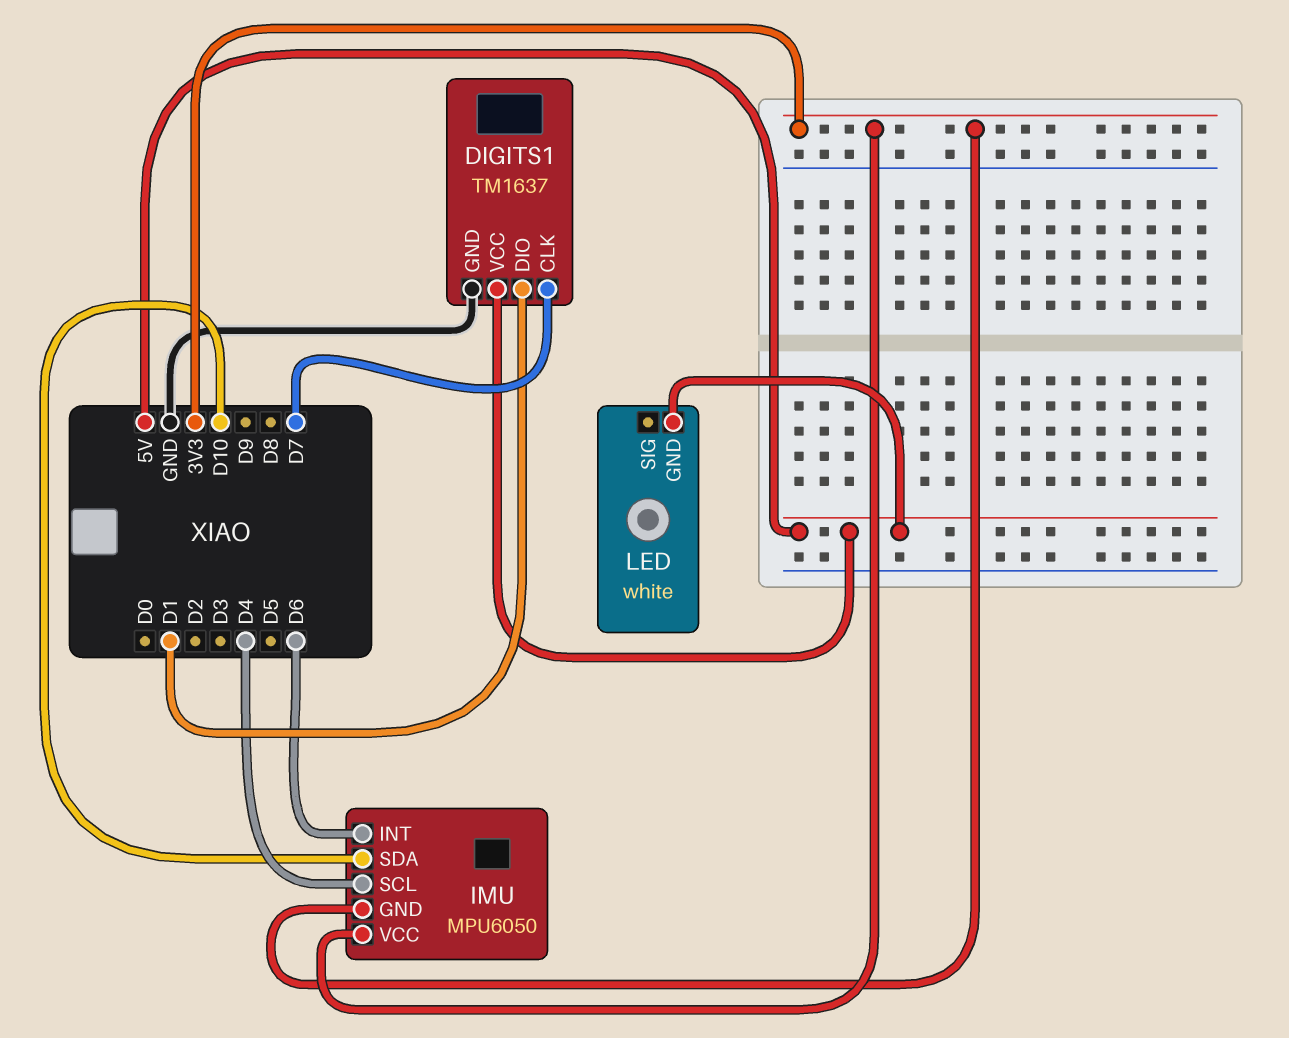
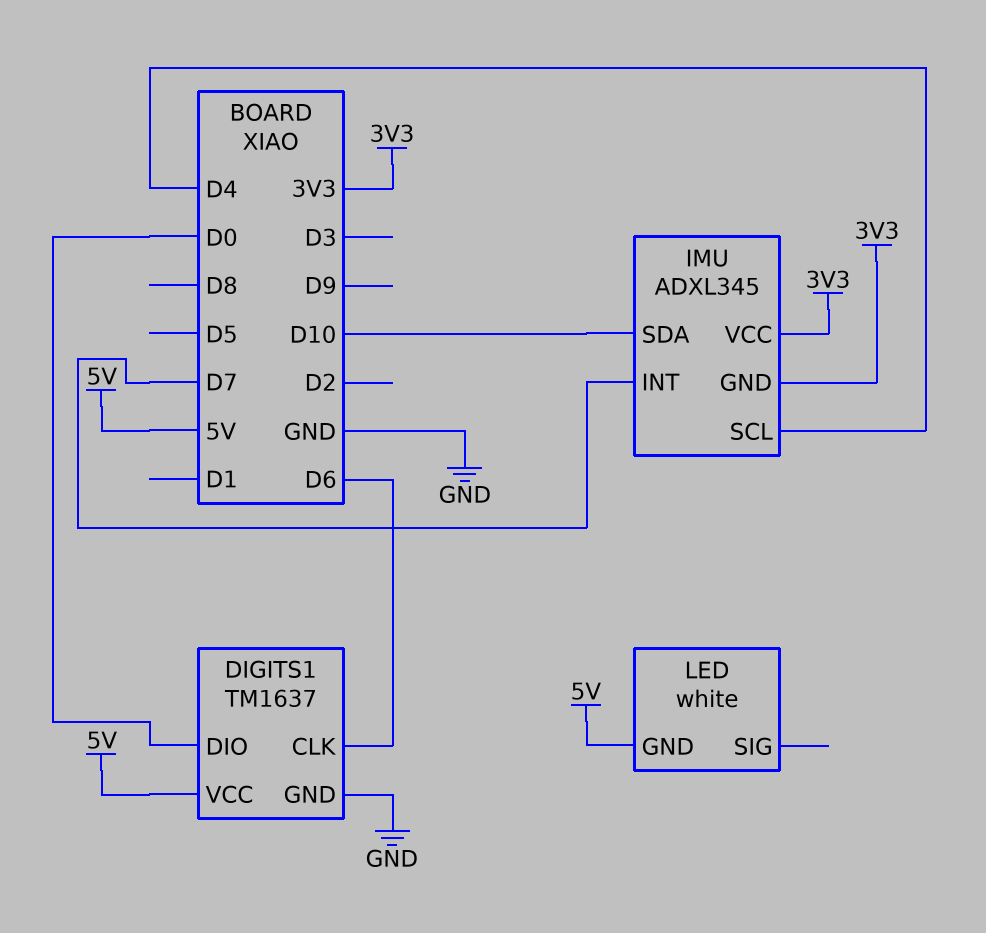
DIGITS1 pin CLK: D7 -> D6
DIGITS1 pin DIO: D1 -> D0
IMU: MPU6050 -> ADXL345
IMU pin INT: D6 -> D7

